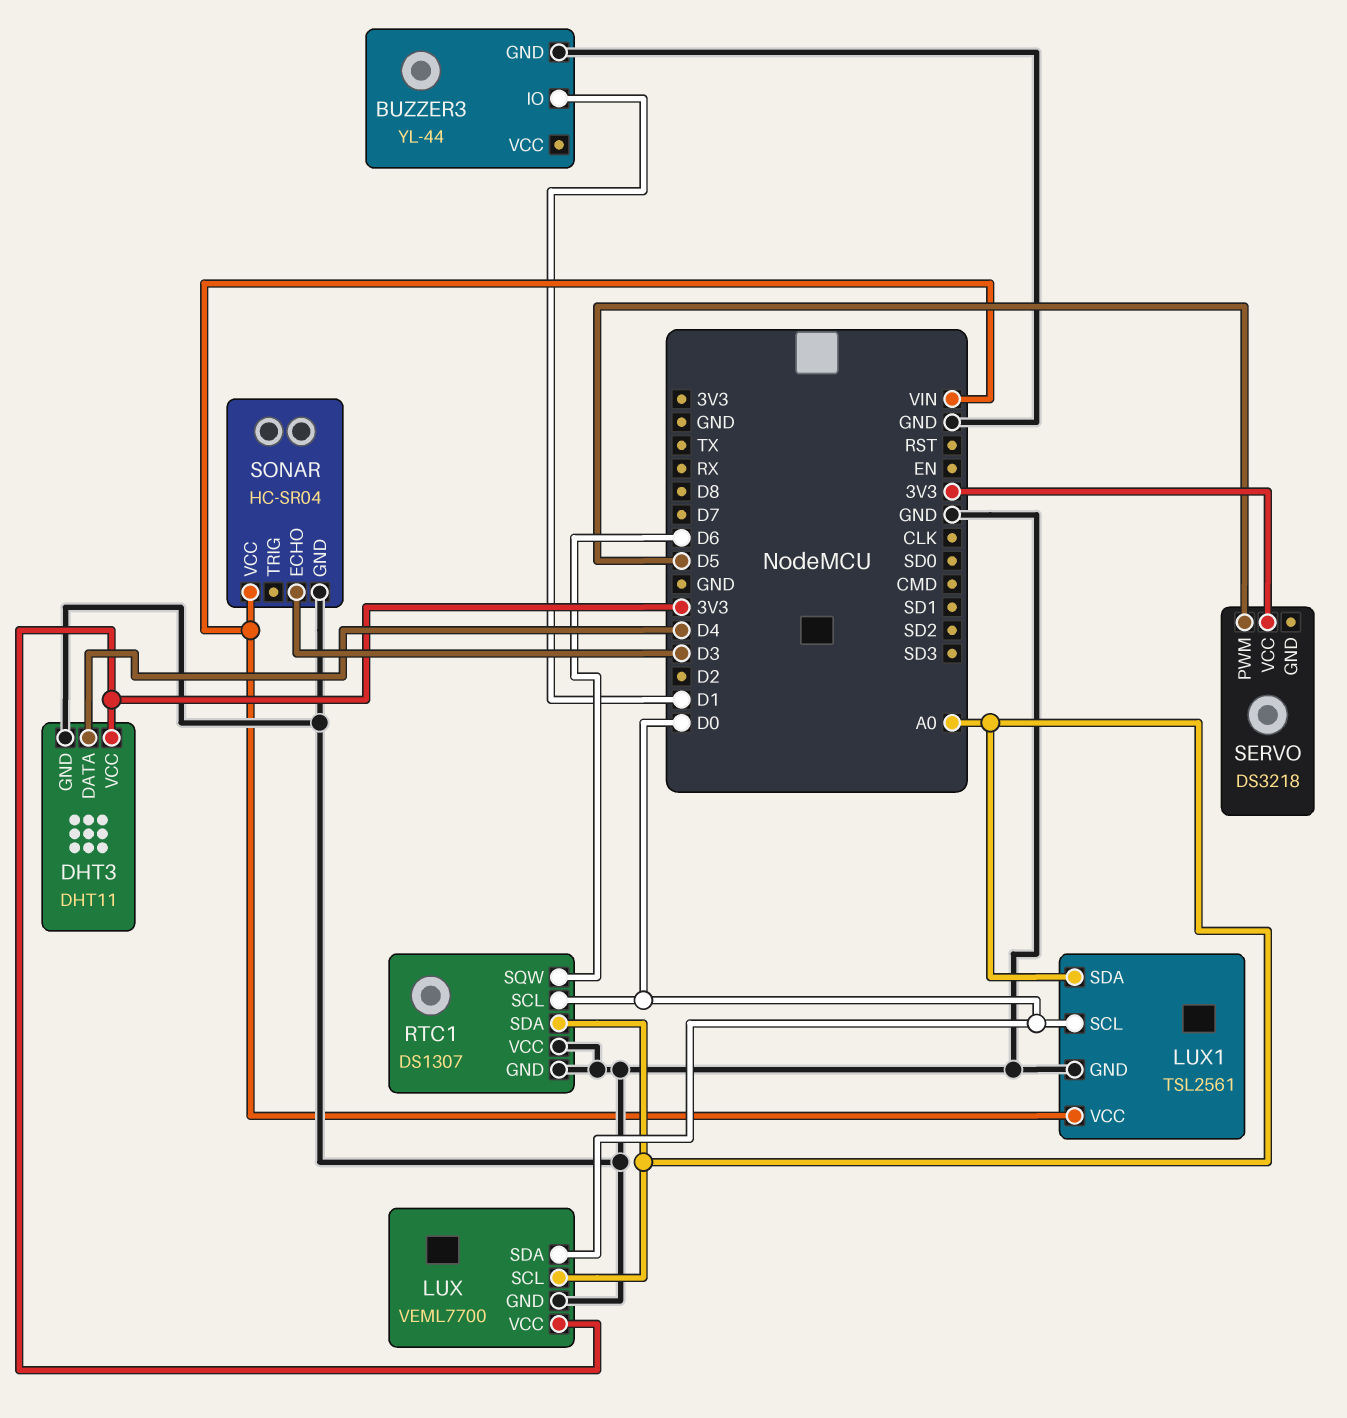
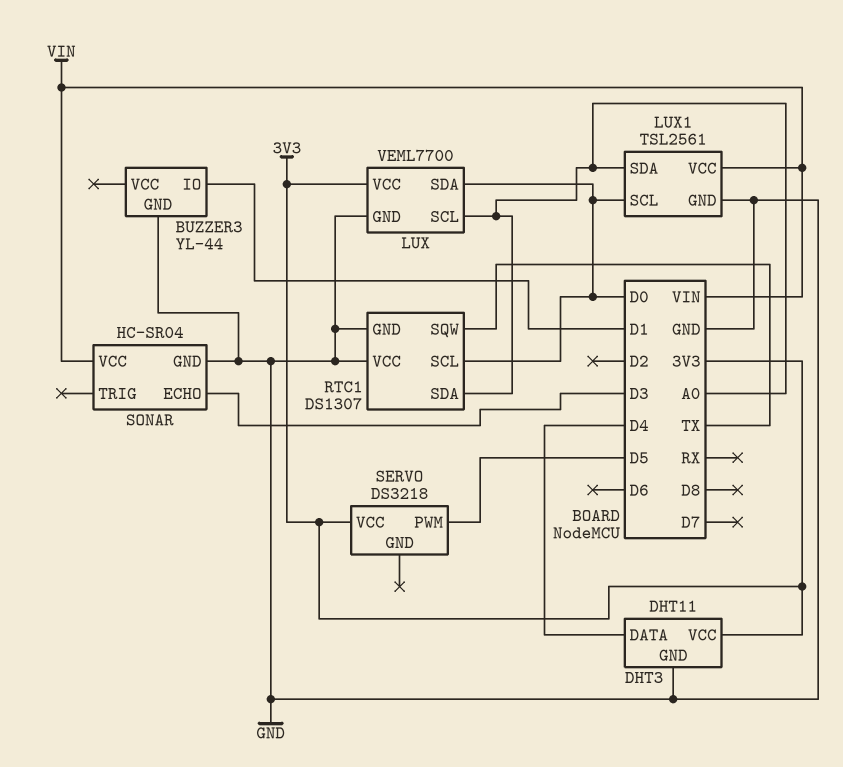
RTC1 pin SQW: D6 -> TX

